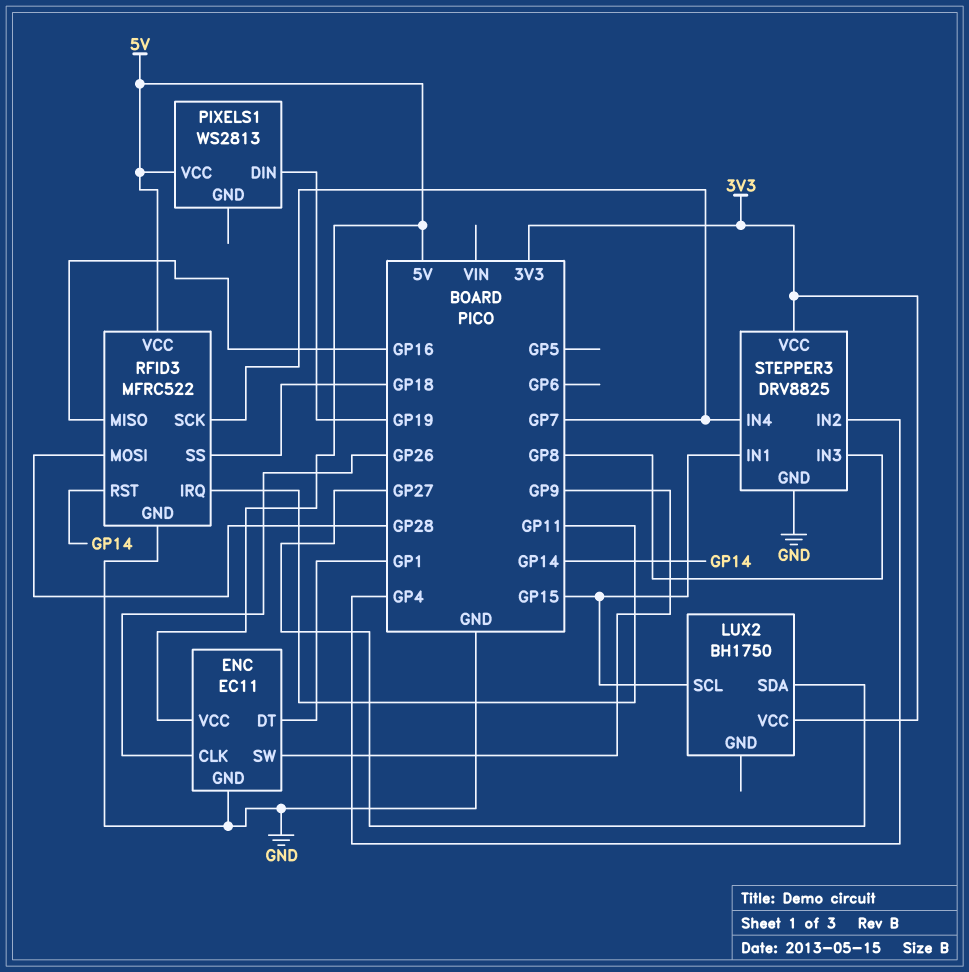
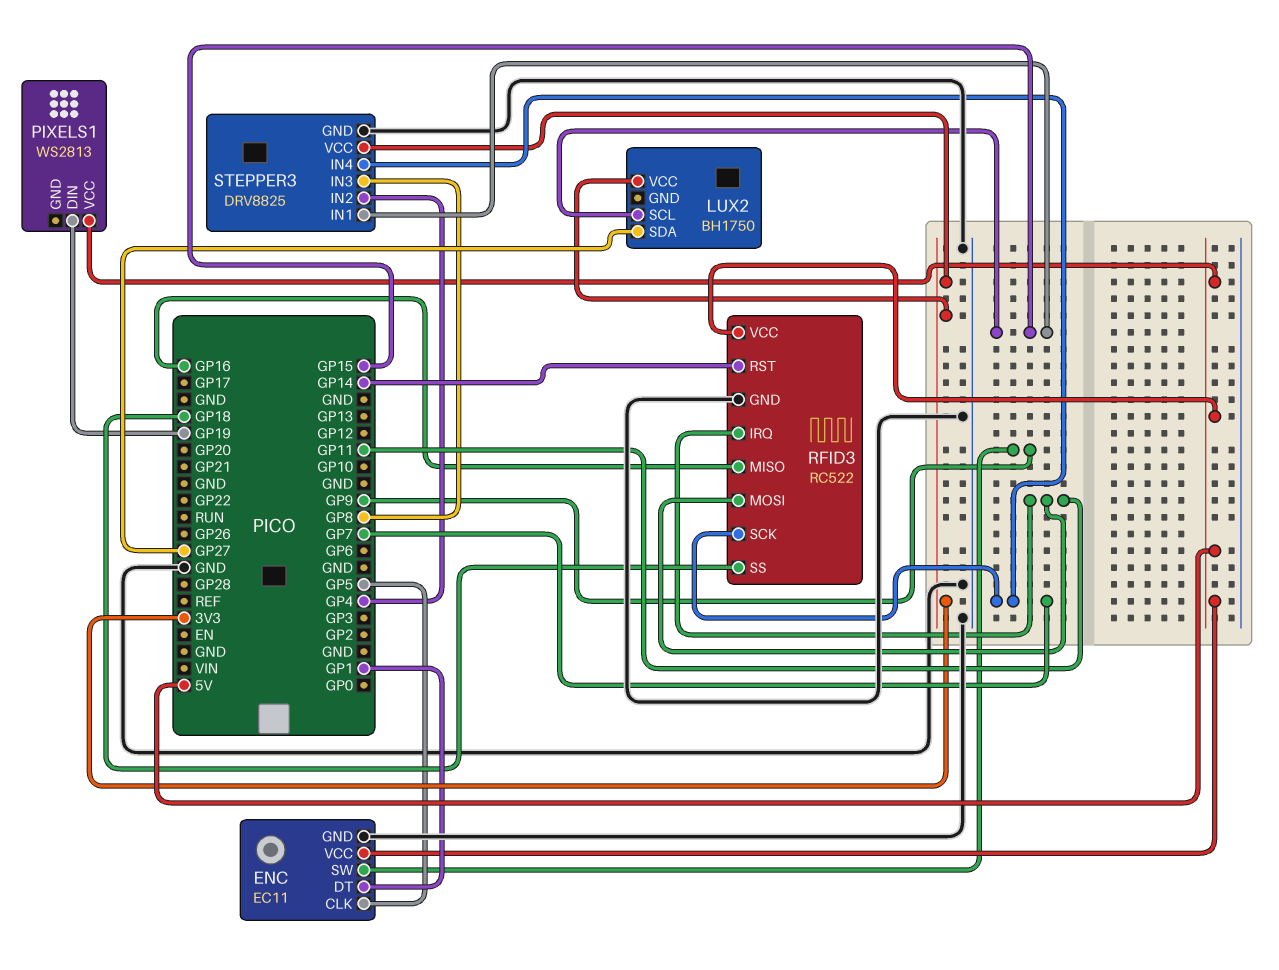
ENC pin CLK: GP26 -> GP5
RFID3: MFRC522 -> RC522
RFID3 pin MOSI: GP28 -> GP11

